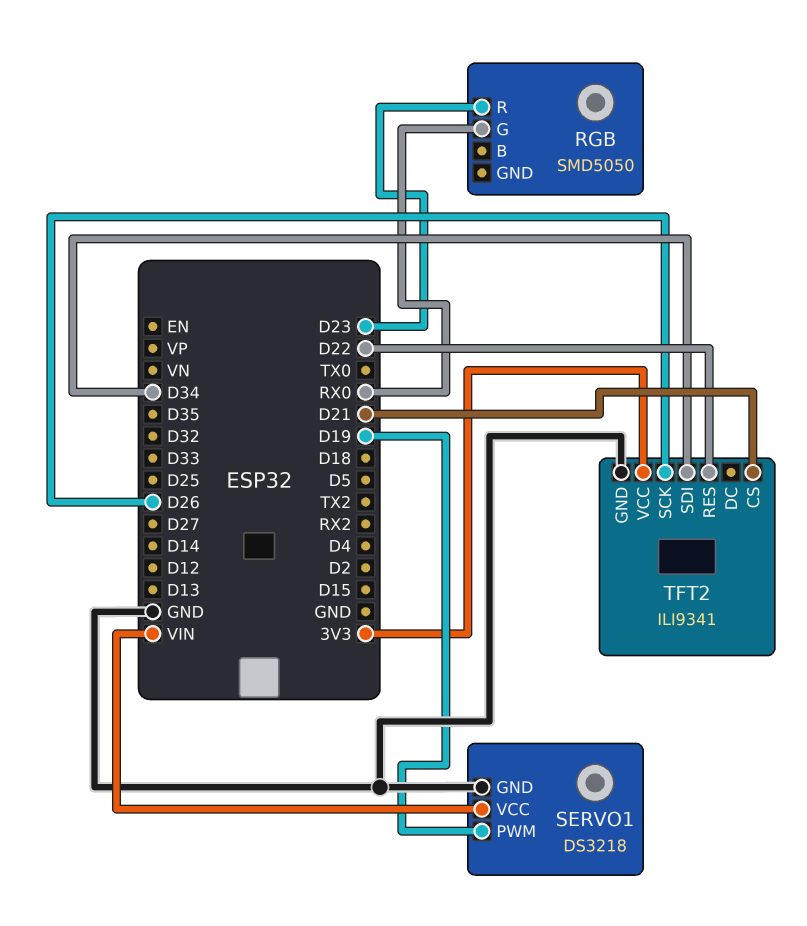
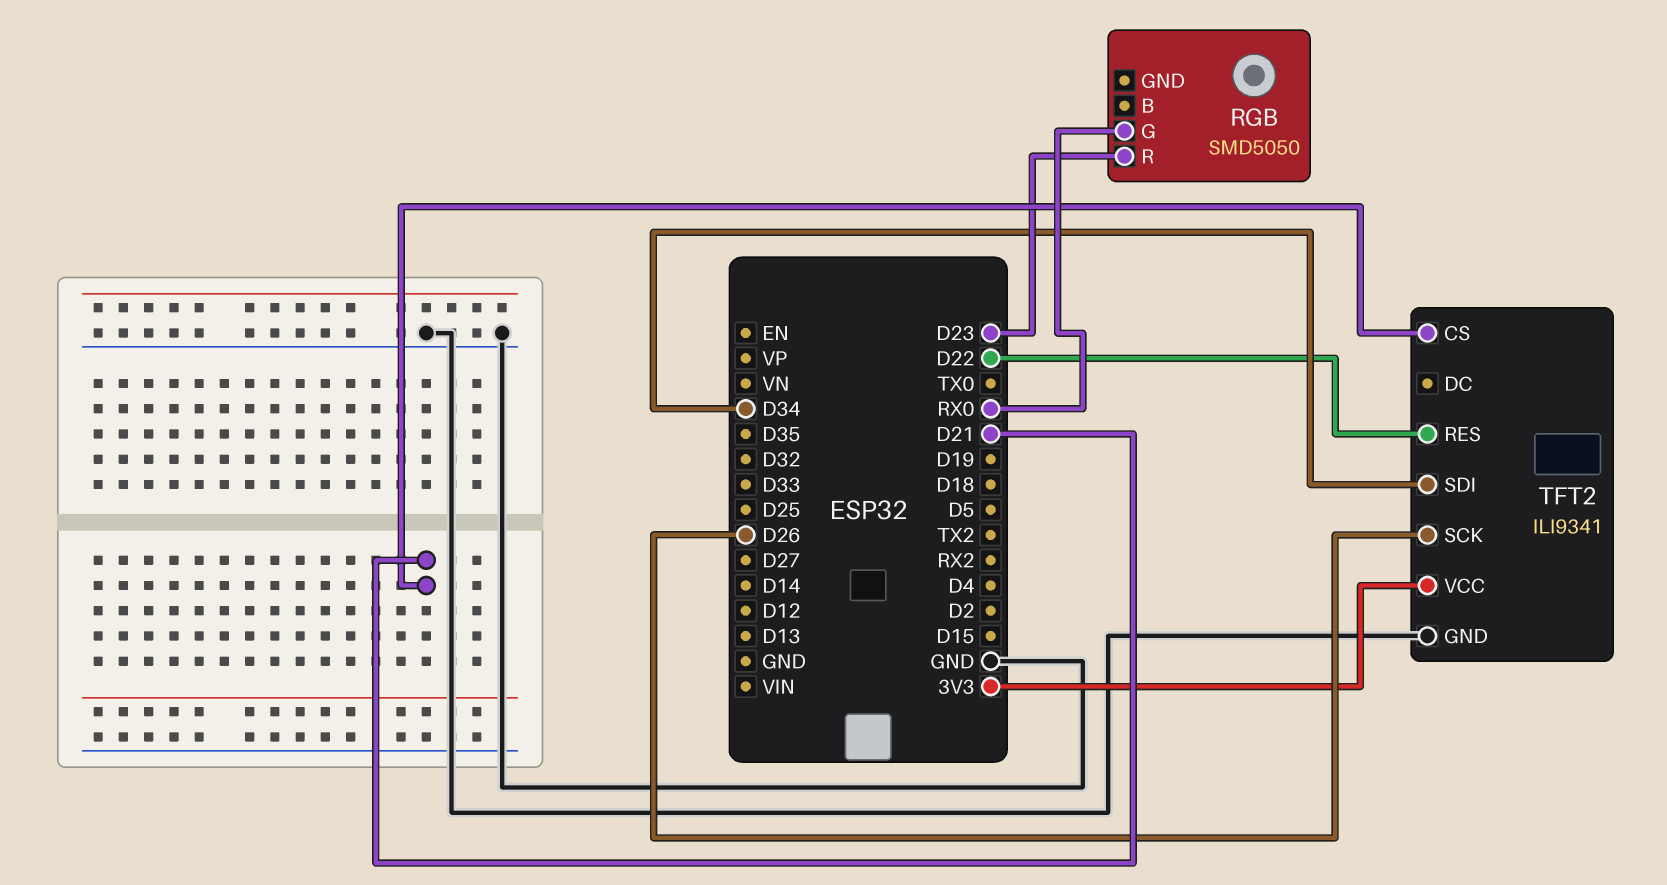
SERVO1: DS3218 -> none
SERVO1 pin GND: GND -> none
SERVO1 pin PWM: D19 -> none
SERVO1 pin VCC: VIN -> none

